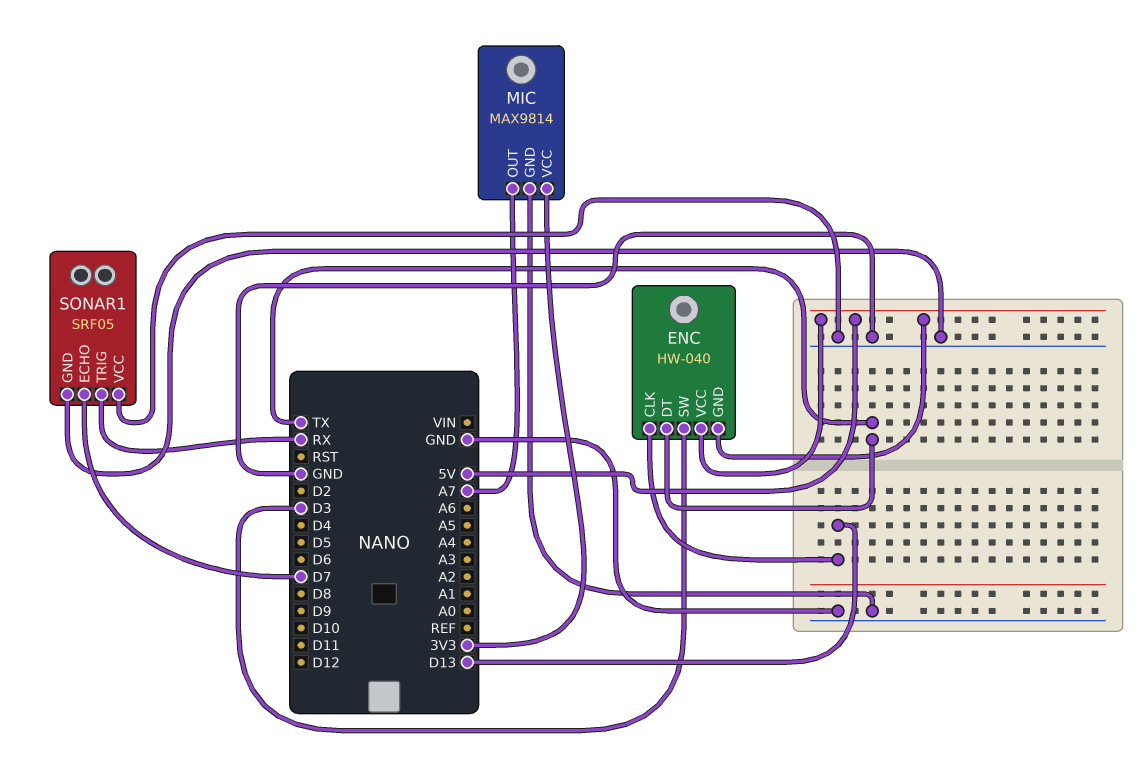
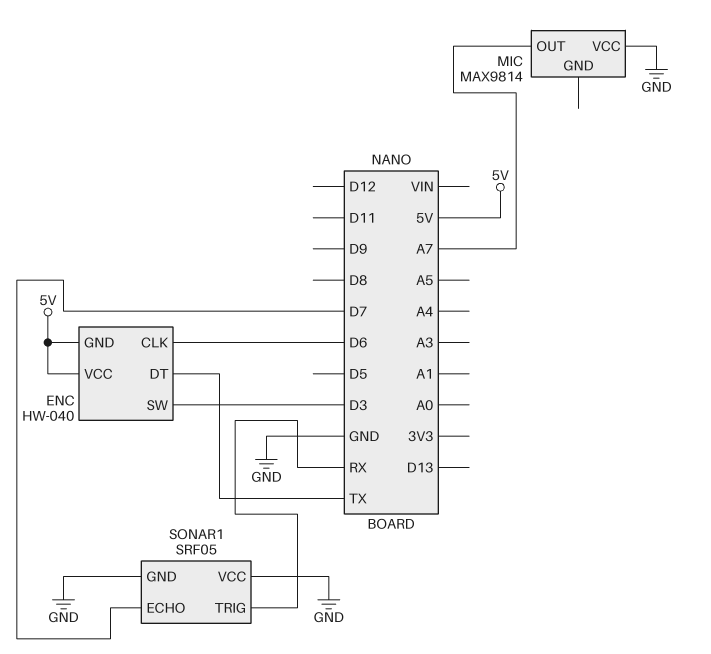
ENC pin CLK: D13 -> D6
MIC pin GND: GND -> none
MIC pin VCC: 3V3 -> GND

